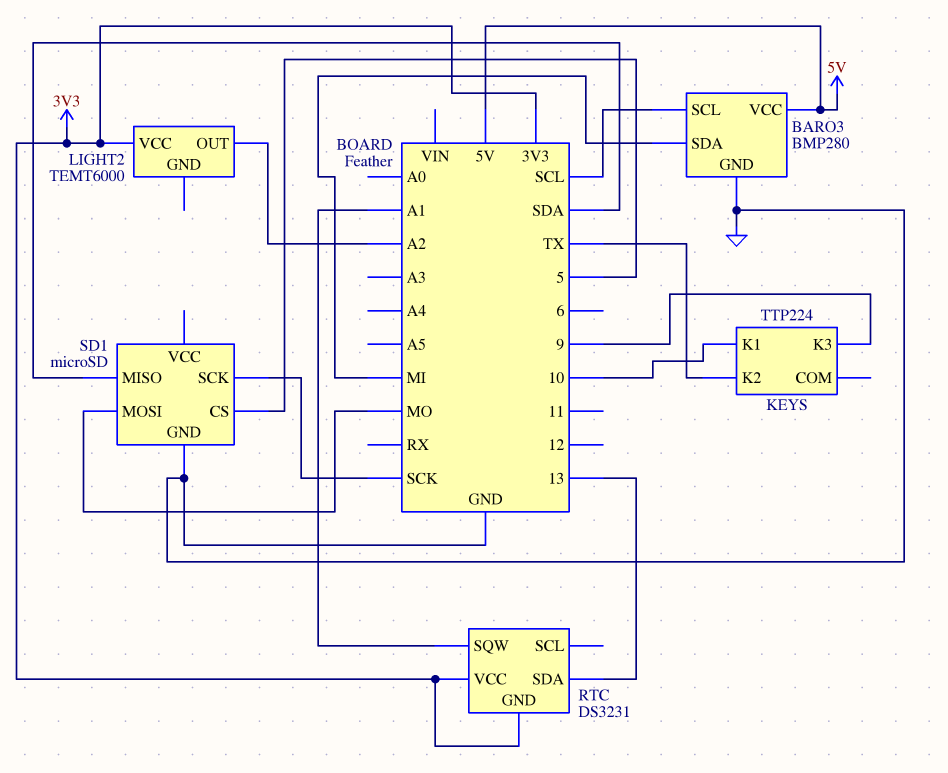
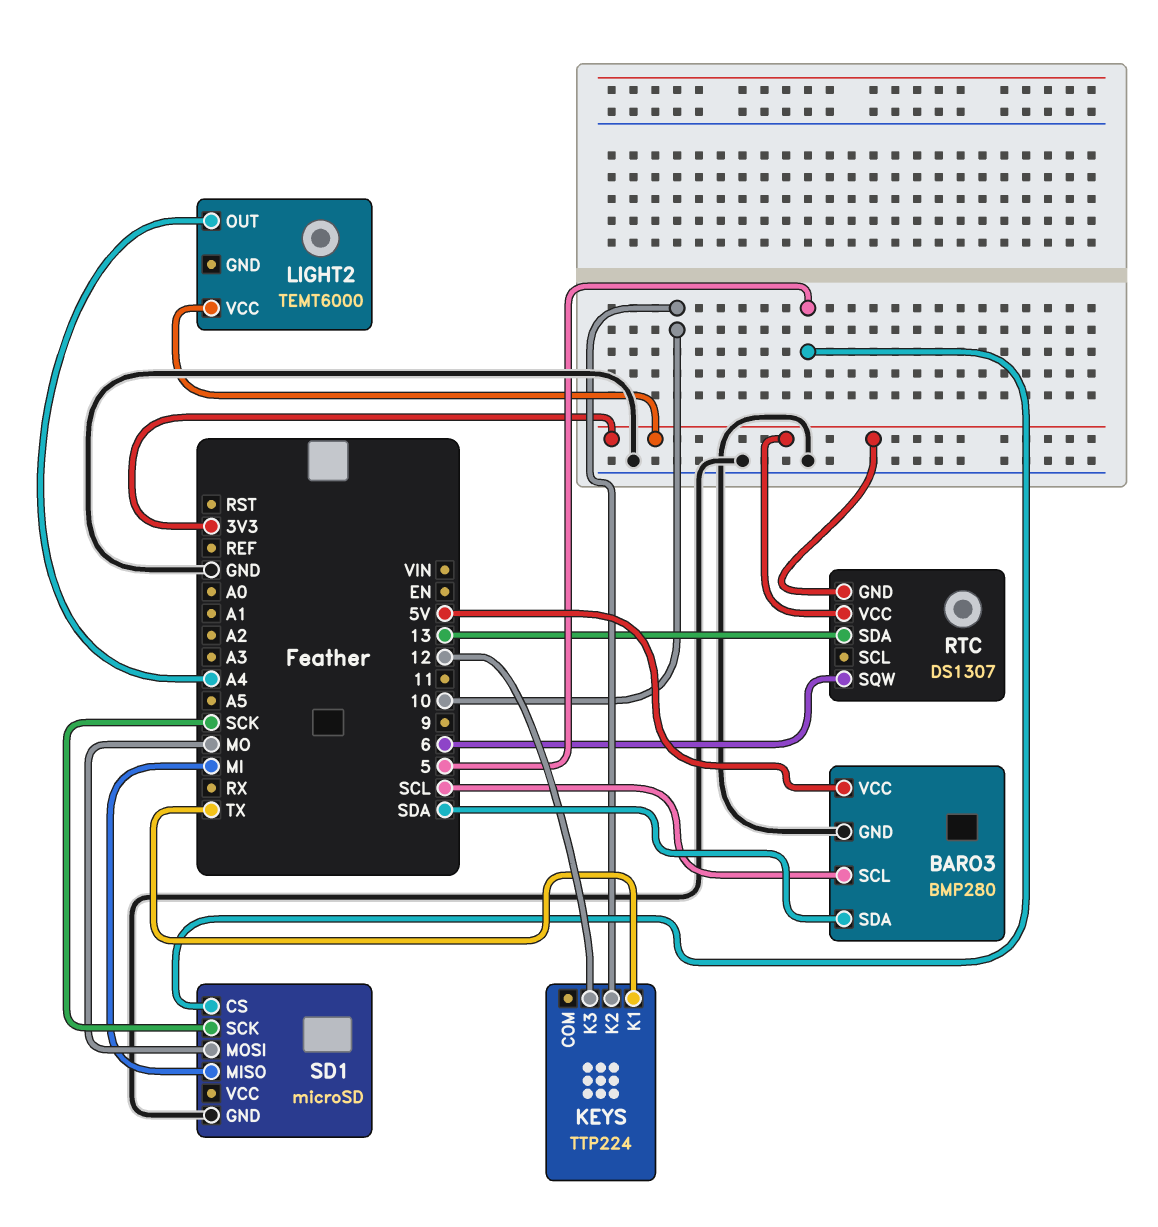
BARO3 pin SDA: MI -> SDA
KEYS pin K1: 10 -> TX
KEYS pin K2: TX -> 10
KEYS pin K3: 9 -> 12
LIGHT2 pin OUT: A2 -> A4
RTC: DS3231 -> DS1307
RTC pin SQW: A1 -> 6
SD1 pin MISO: SDA -> MI

